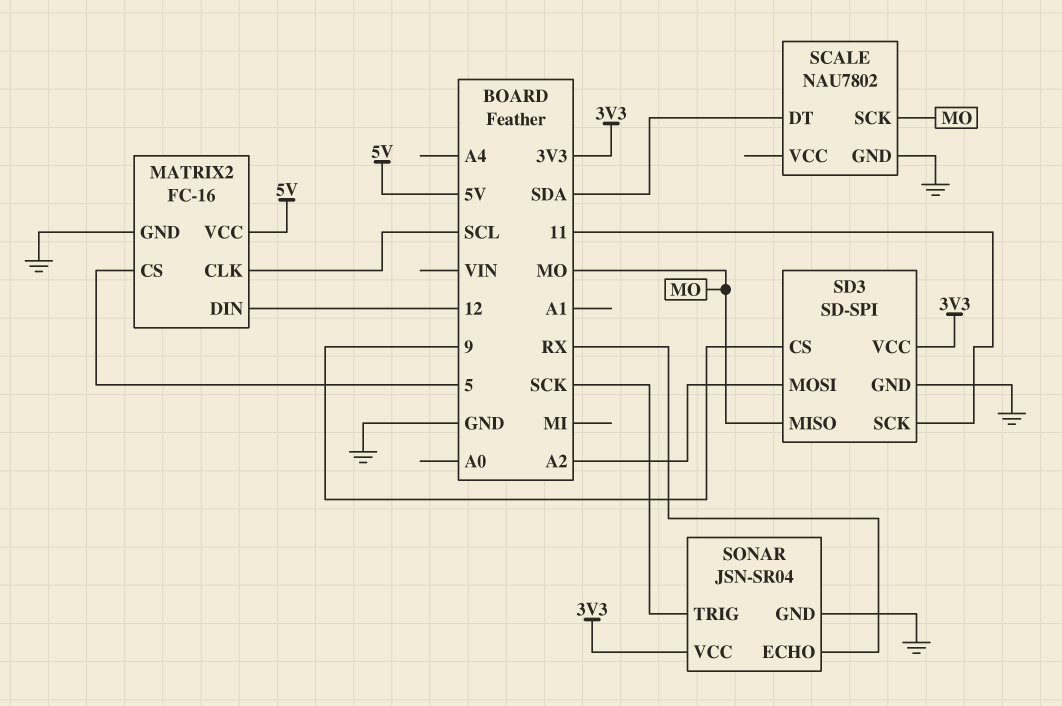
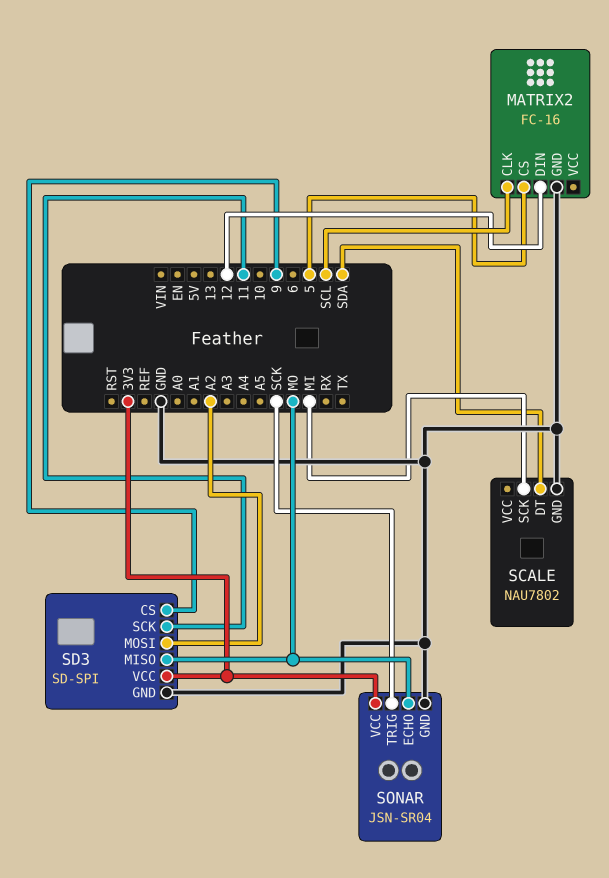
MATRIX2 pin VCC: 5V -> none
SCALE pin SCK: MO -> MI
SONAR pin ECHO: RX -> MO

